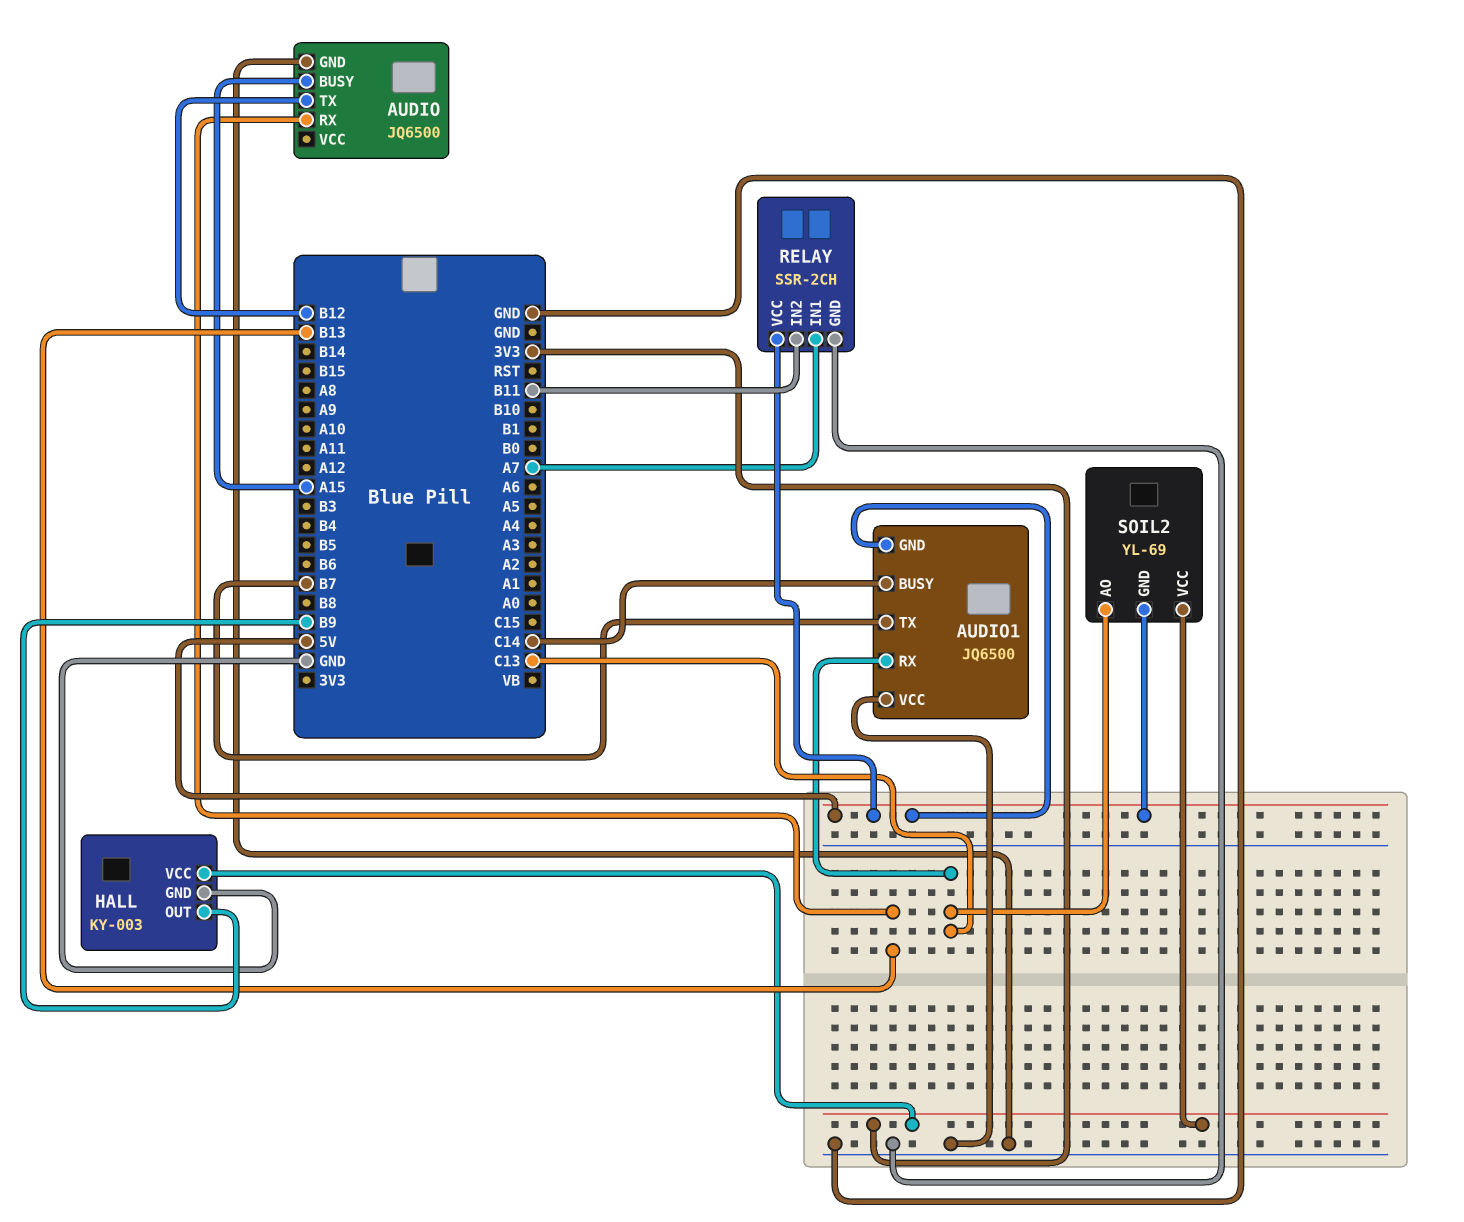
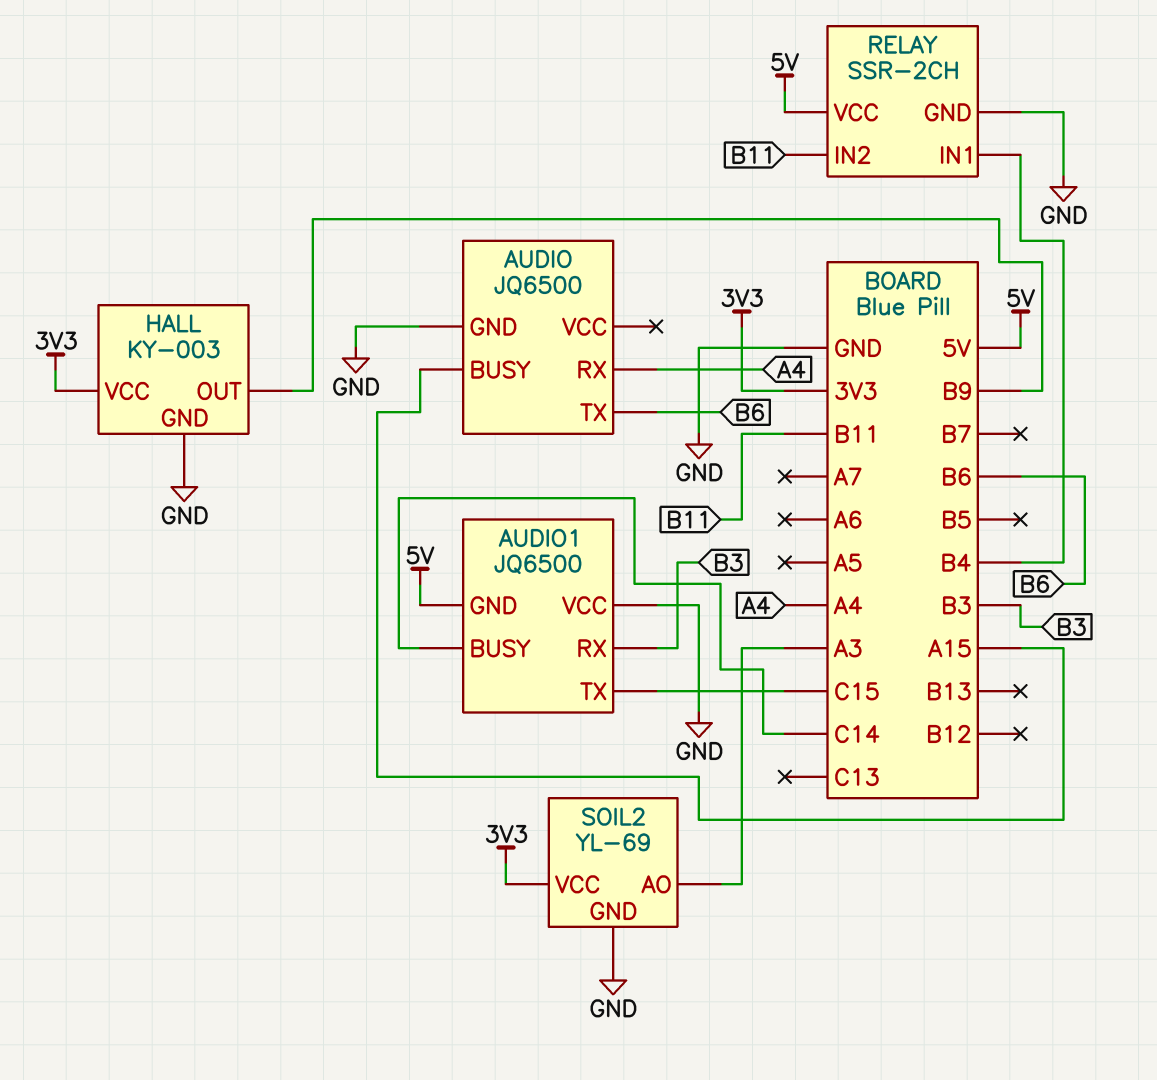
AUDIO pin RX: B13 -> A4
AUDIO pin TX: B12 -> B6
AUDIO1 pin RX: C13 -> B3
AUDIO1 pin TX: B7 -> C15
RELAY pin IN1: A7 -> B4
SOIL2 pin AO: C13 -> A3
SOIL2 pin GND: 5V -> GND

